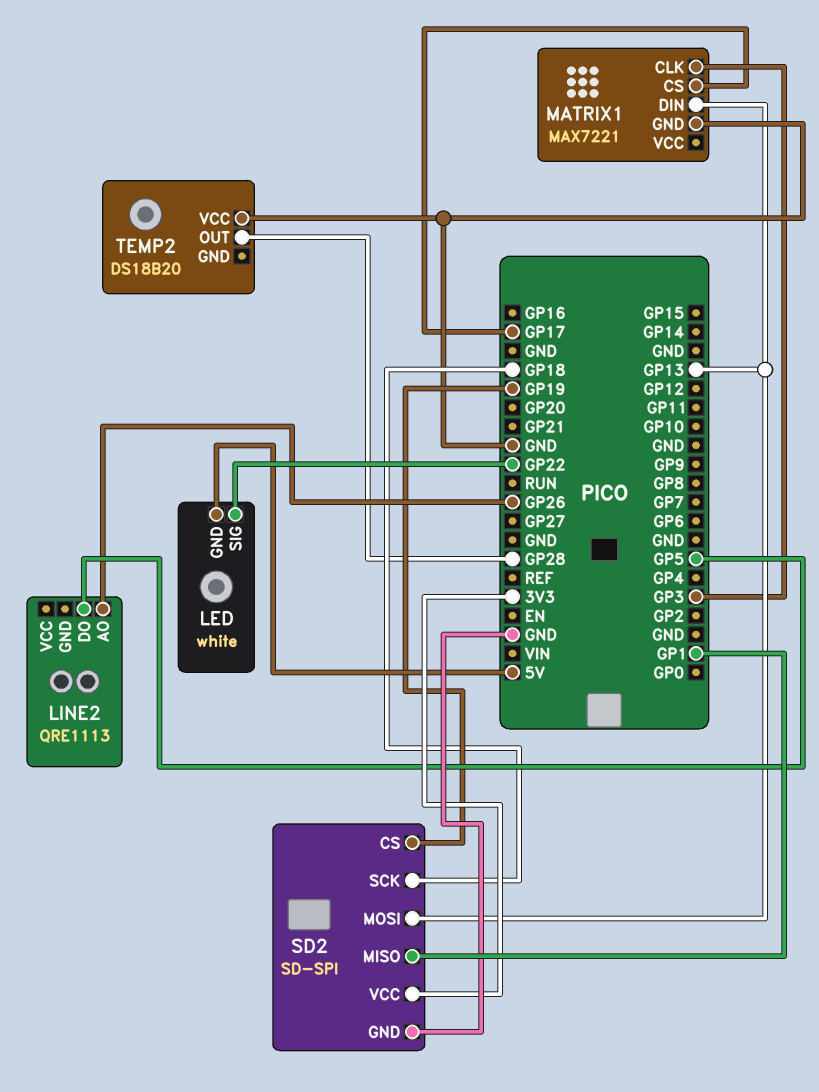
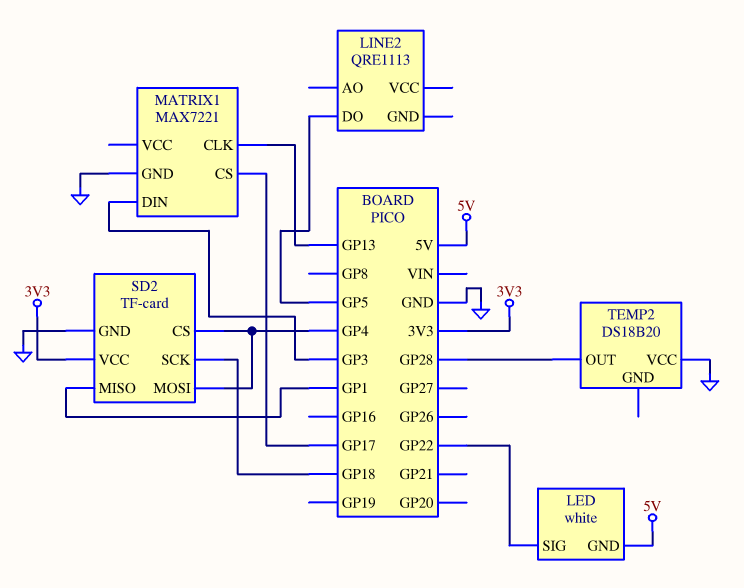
LINE2 pin AO: GP26 -> none
MATRIX1 pin CLK: GP3 -> GP13
MATRIX1 pin DIN: GP13 -> GP3
SD2: SD-SPI -> TF-card
SD2 pin CS: GP19 -> GP4
SD2 pin MOSI: GP13 -> GP4

